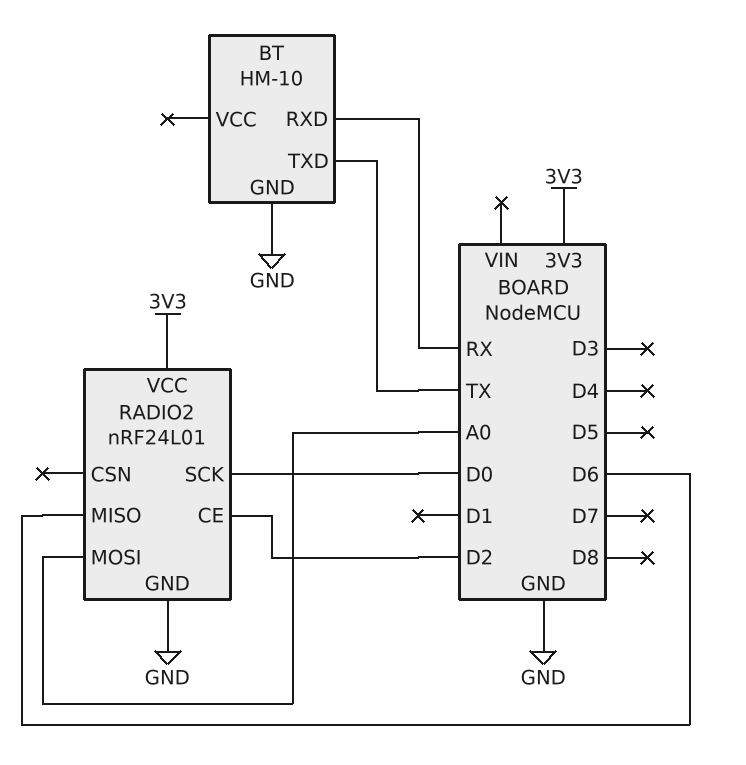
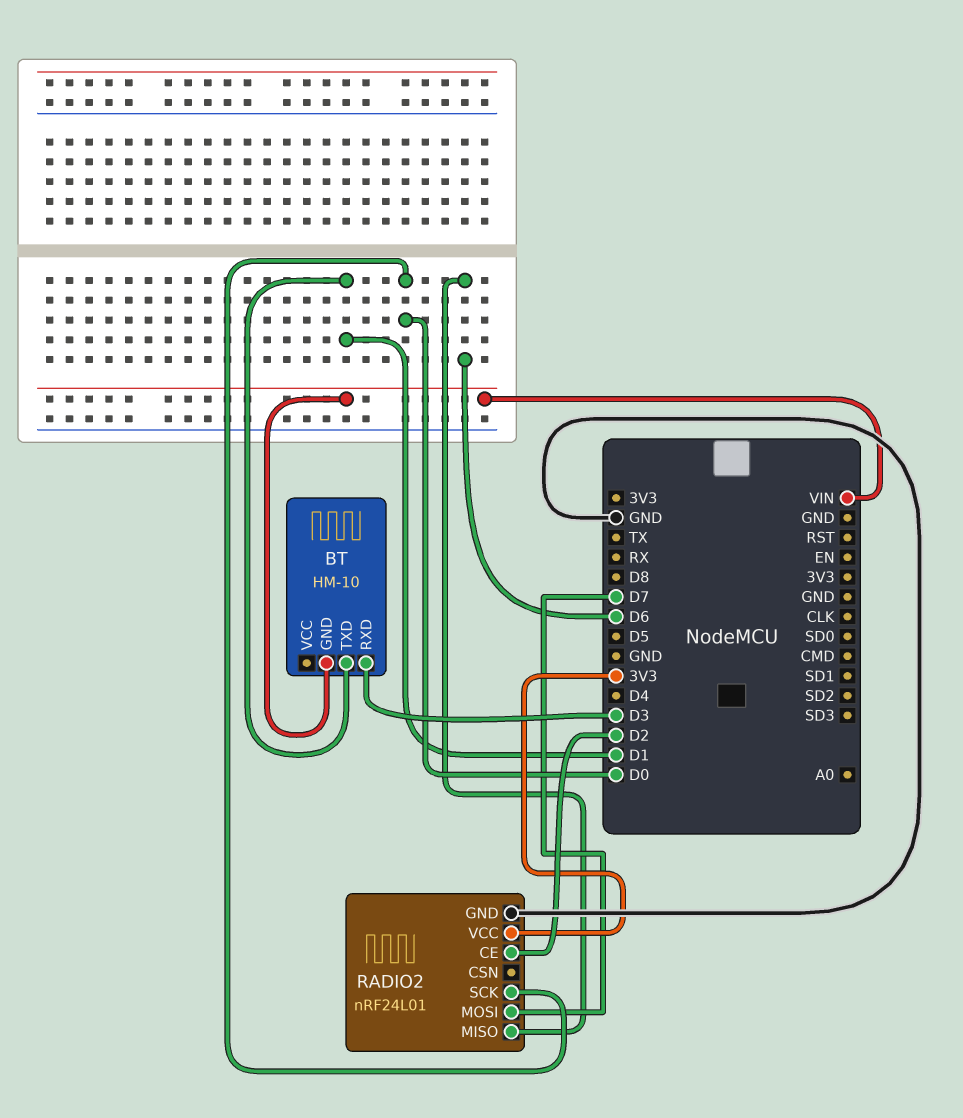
BT pin GND: GND -> VIN
BT pin RXD: RX -> D3
BT pin TXD: TX -> D1
RADIO2 pin MOSI: A0 -> D7

